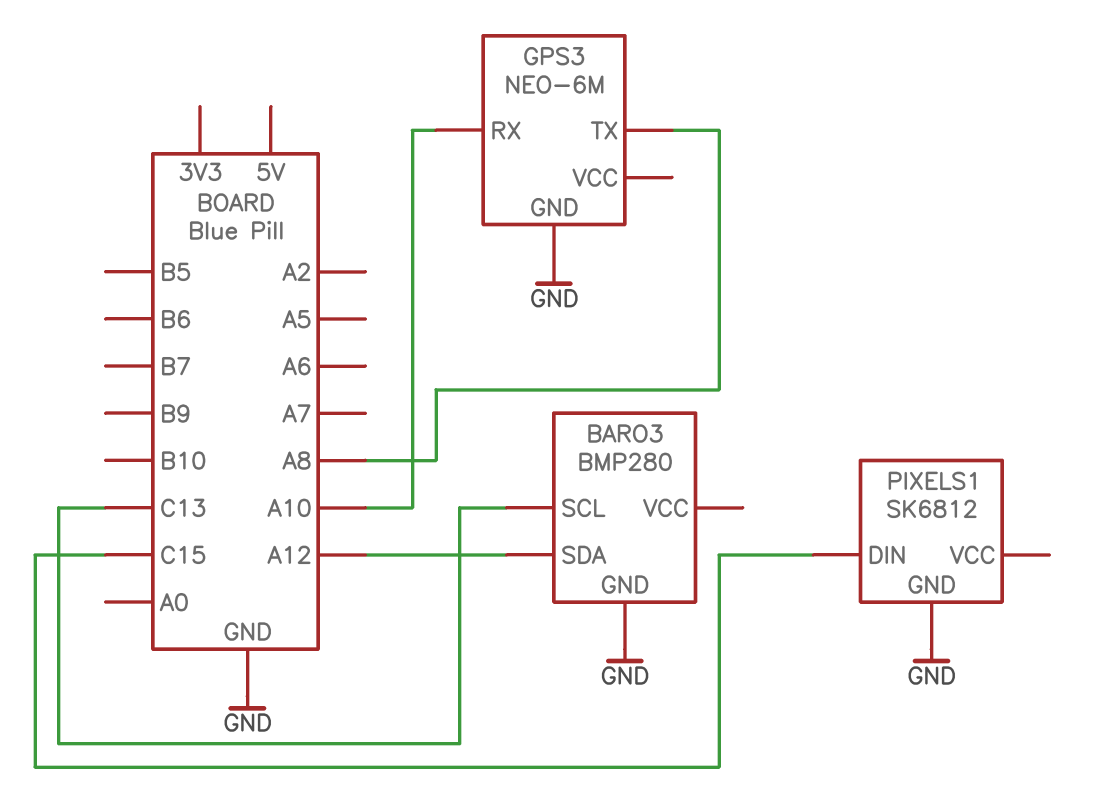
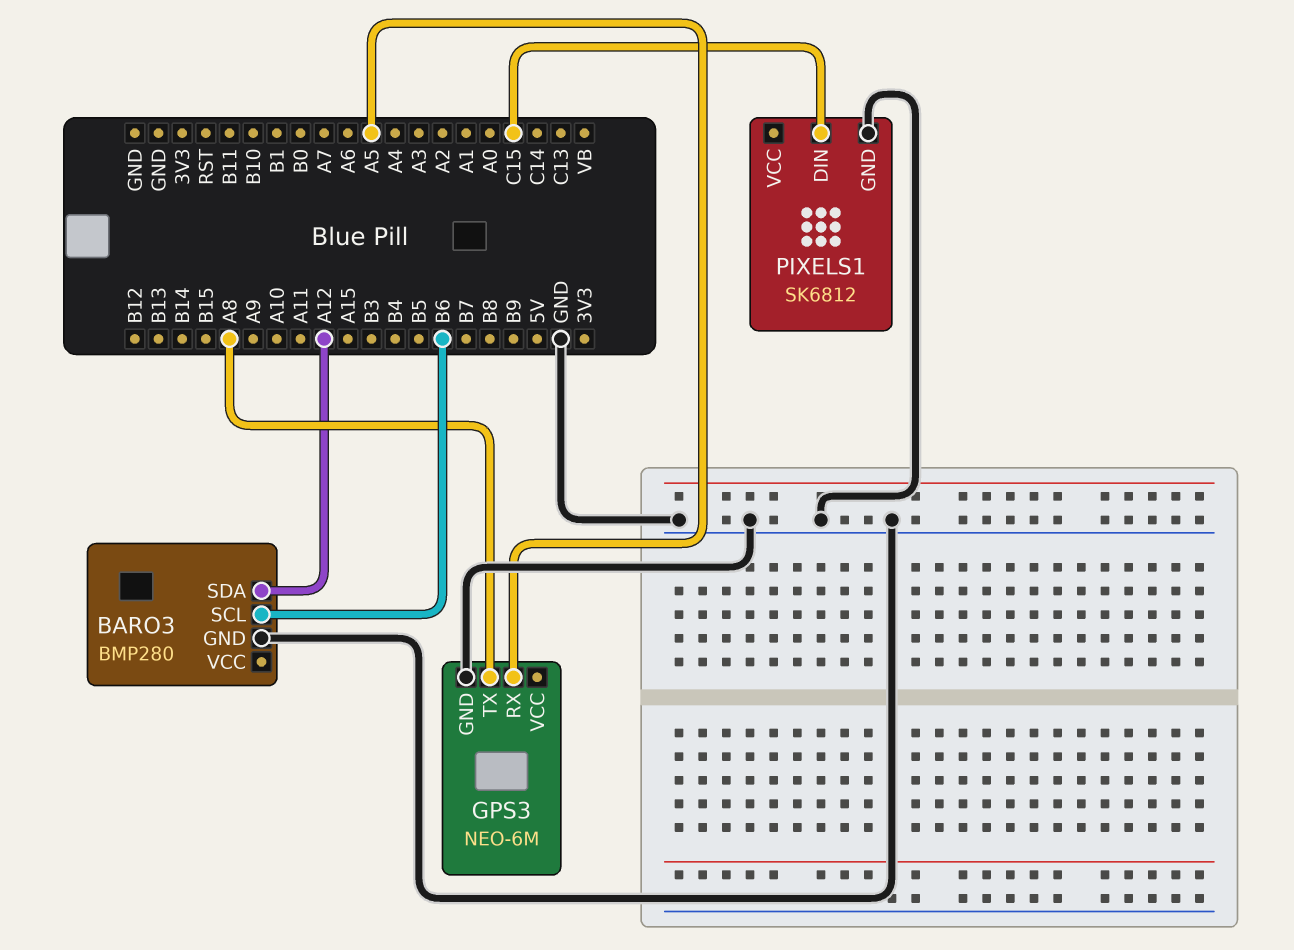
BARO3 pin SCL: C13 -> B6
GPS3 pin RX: A10 -> A5

